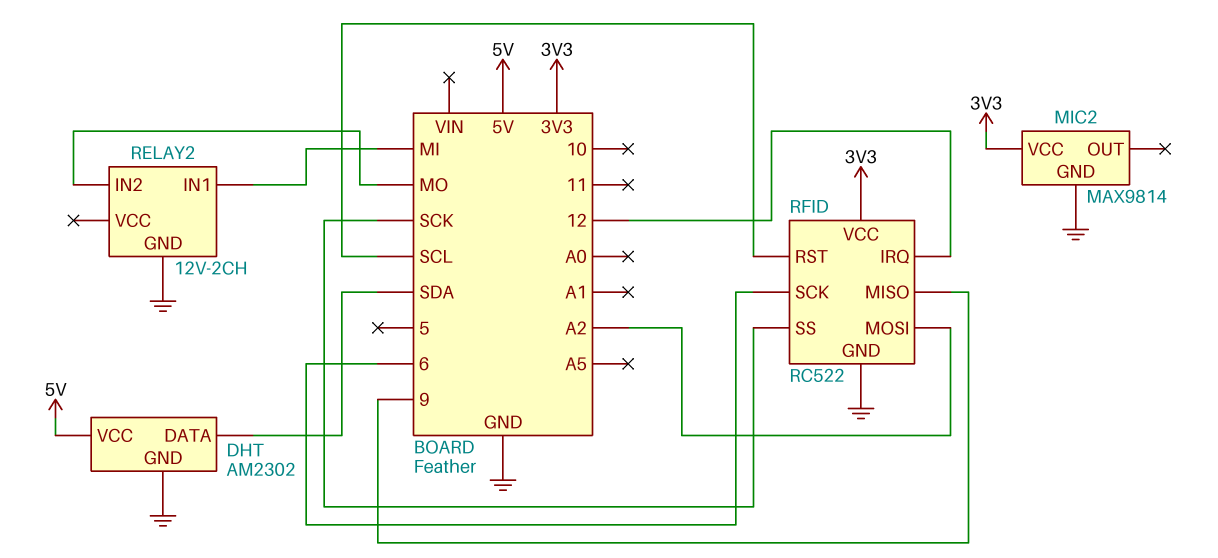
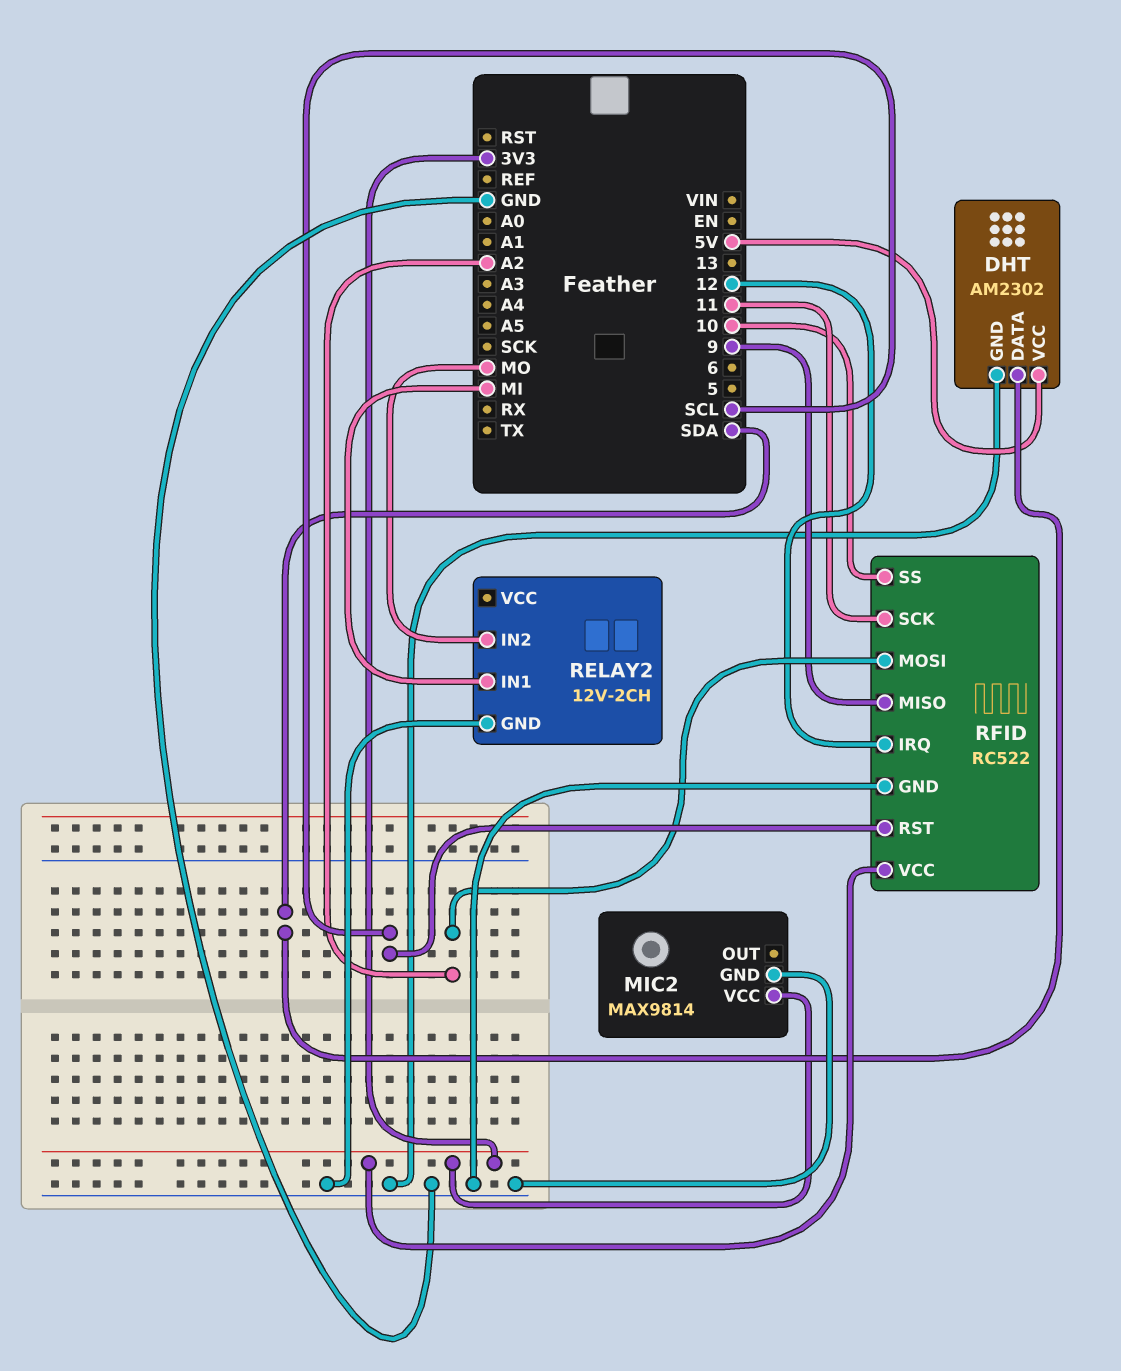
RFID pin SCK: 6 -> 11
RFID pin SS: SCK -> 10

